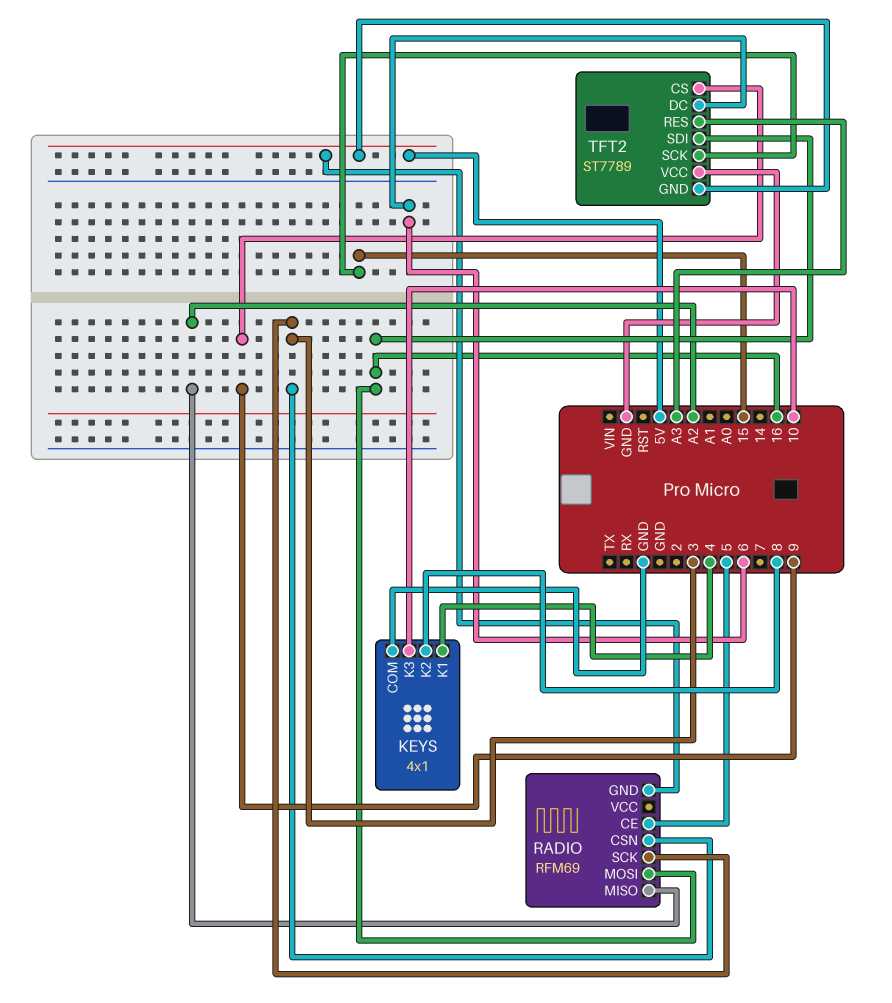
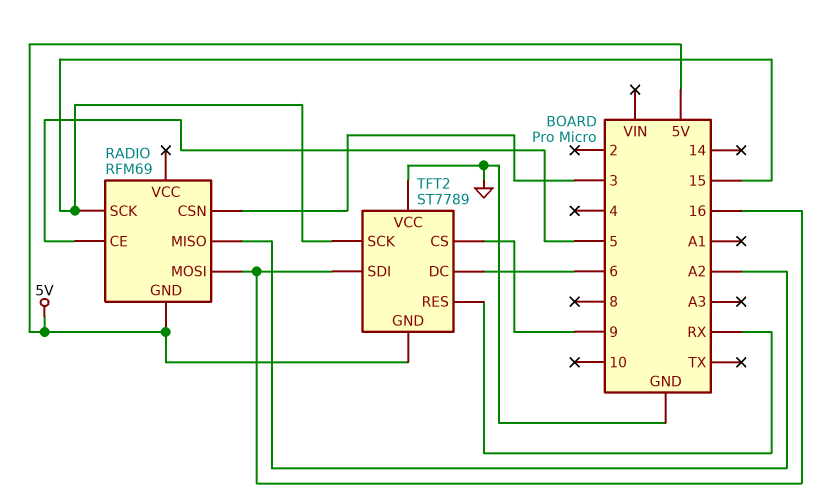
KEYS: 4x1 -> none
KEYS pin COM: GND -> none
KEYS pin K1: 4 -> none
KEYS pin K2: 8 -> none
KEYS pin K3: 10 -> none
RADIO pin SCK: 3 -> 15
TFT2 pin RES: A3 -> RX

